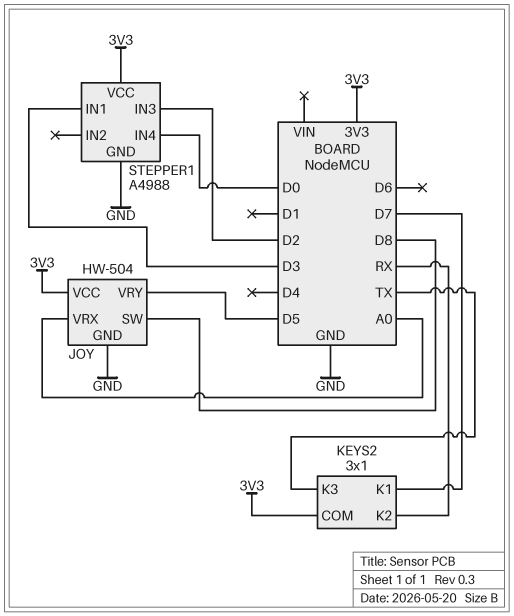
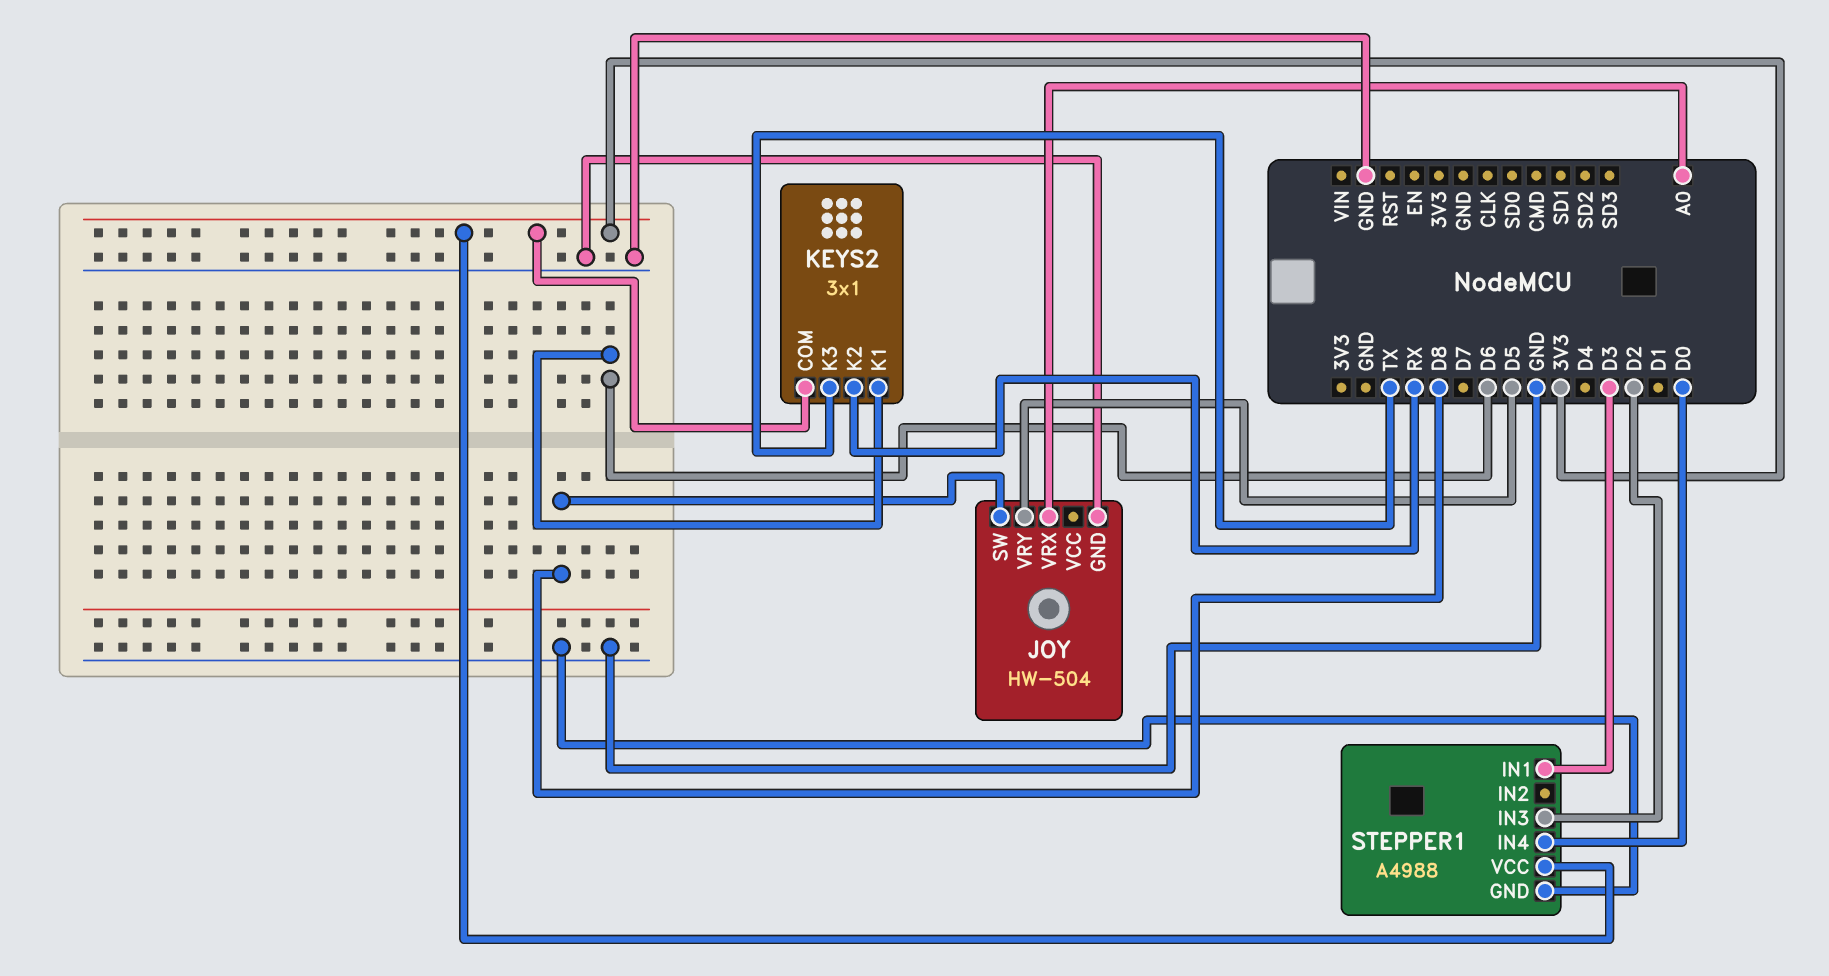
JOY pin VCC: 3V3 -> none
KEYS2 pin K1: D7 -> D6

